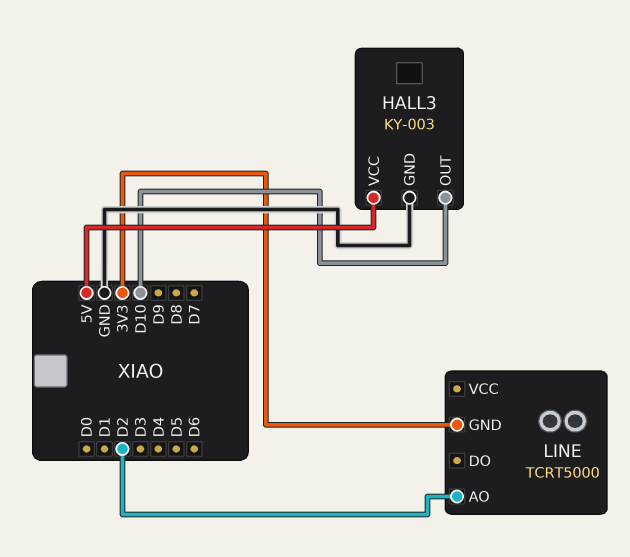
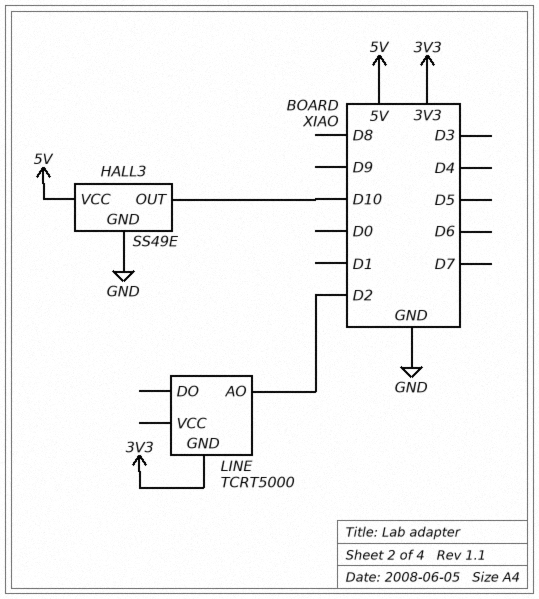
HALL3: KY-003 -> SS49E

